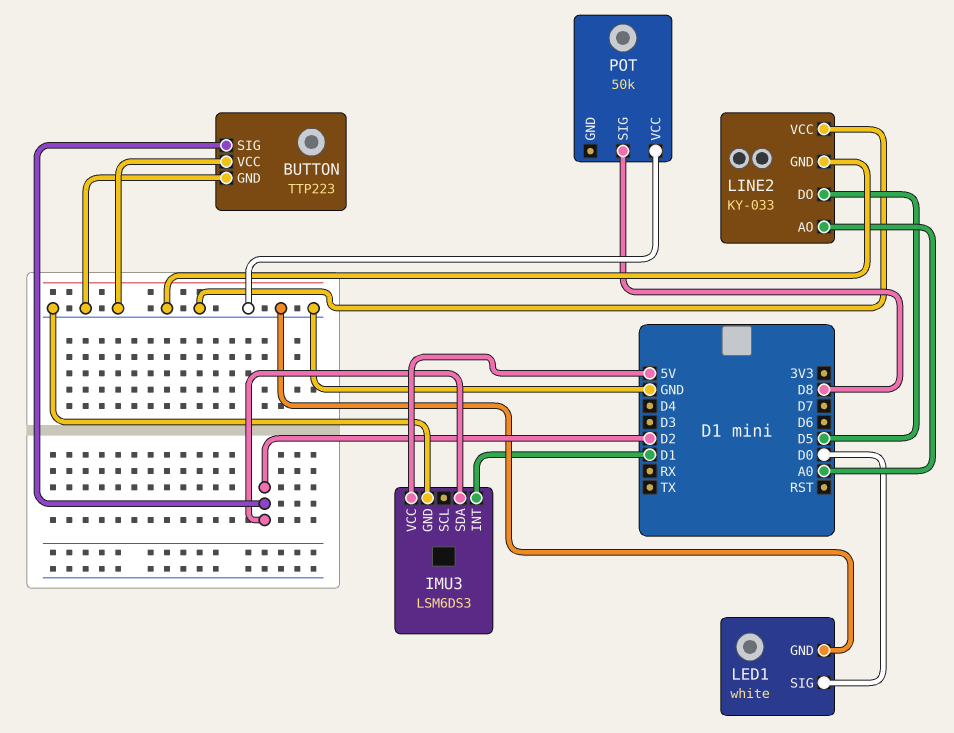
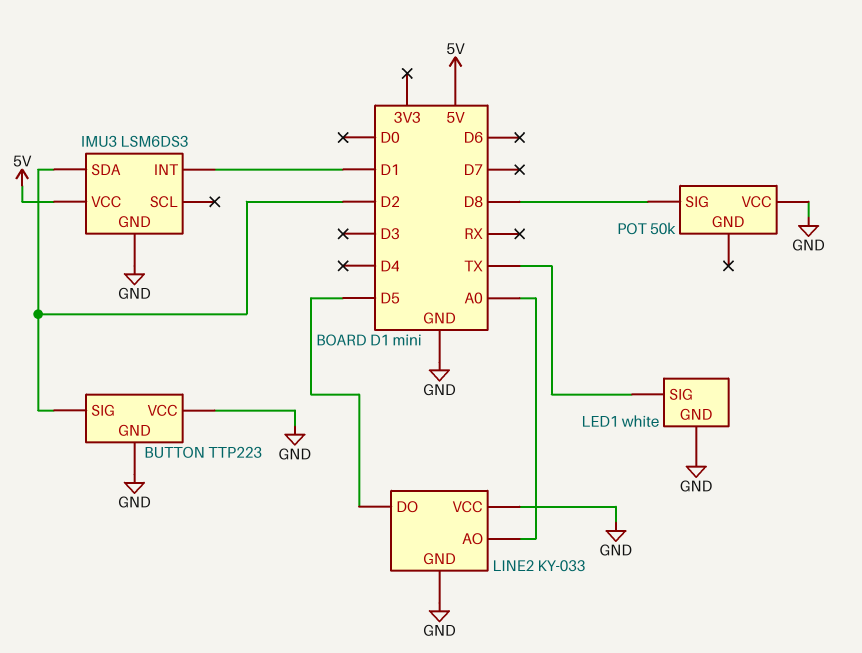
LED1 pin SIG: D0 -> TX

